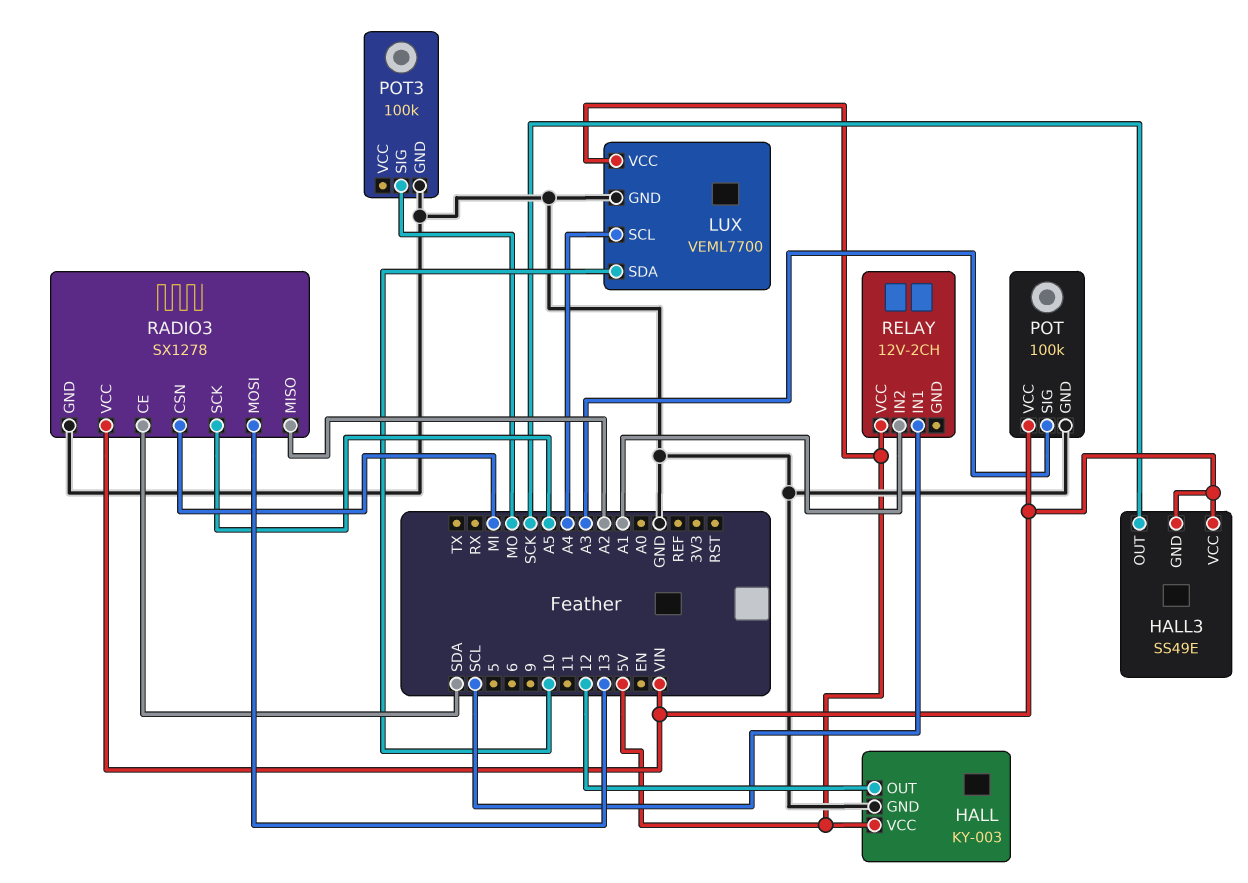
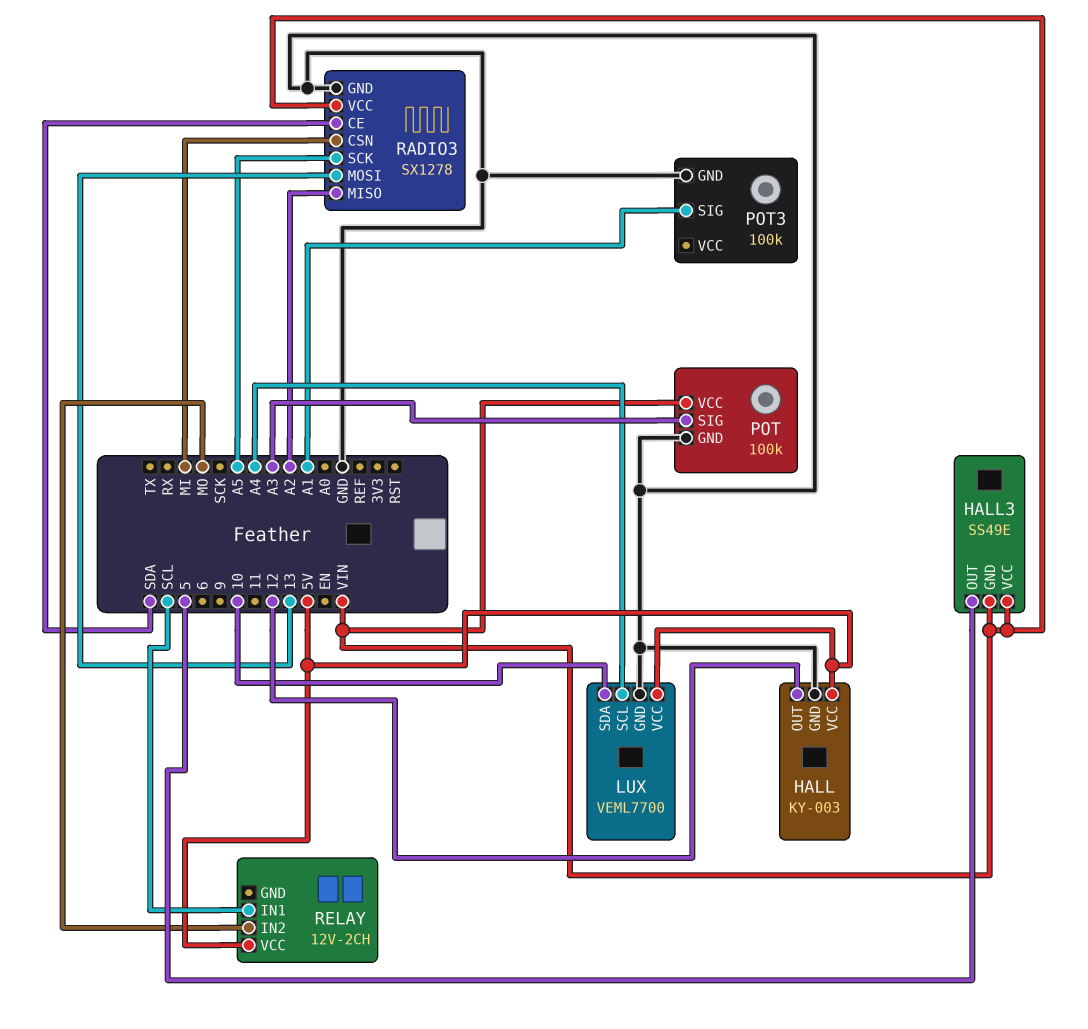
HALL3 pin OUT: SCK -> 5
POT3 pin SIG: MO -> A1
RELAY pin IN2: A1 -> MO

